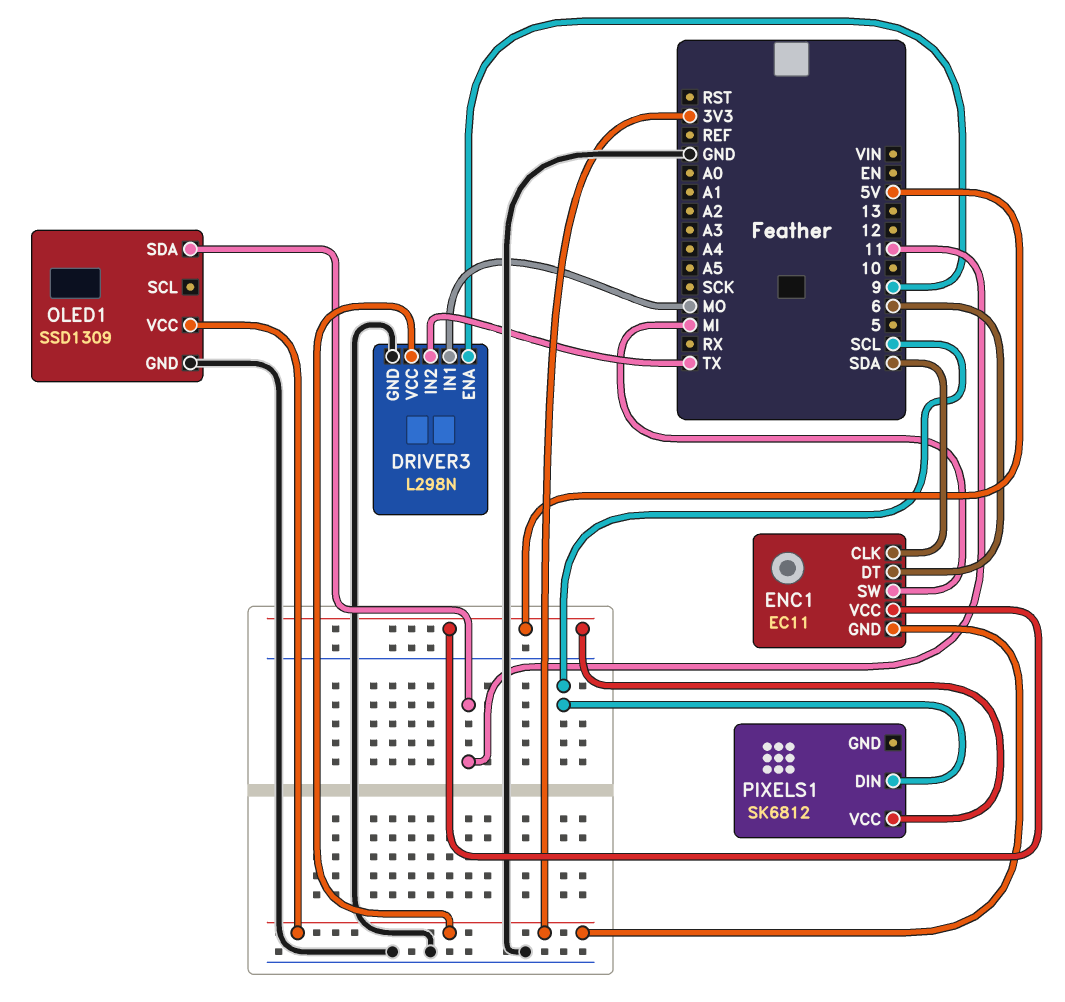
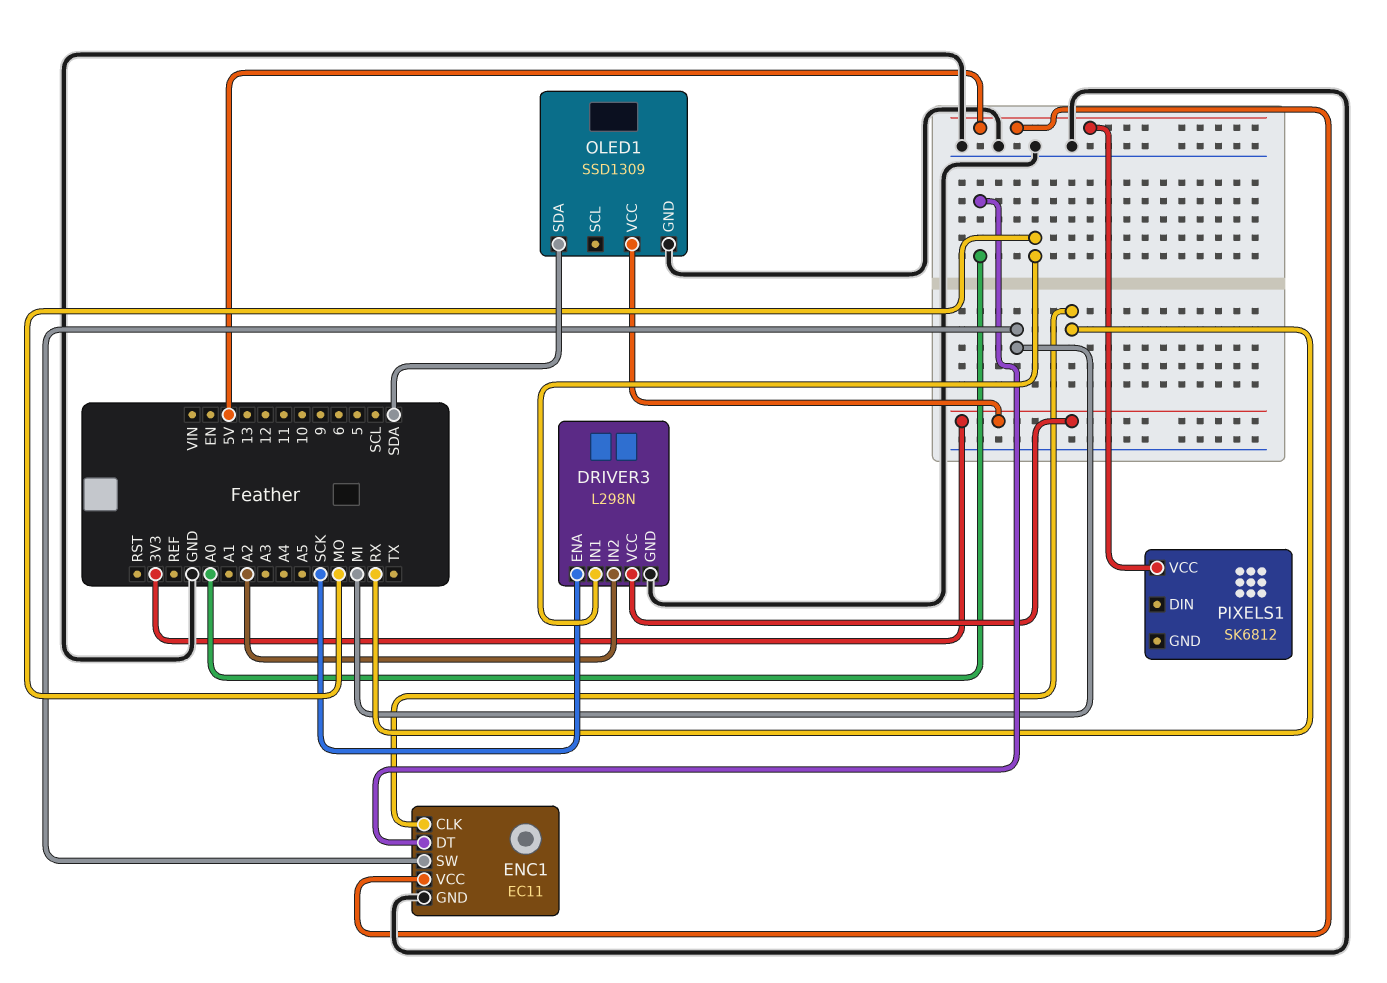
DRIVER3 pin ENA: 9 -> SCK
DRIVER3 pin IN2: TX -> A2
ENC1 pin CLK: SDA -> RX
ENC1 pin DT: 6 -> A0
ENC1 pin GND: 3V3 -> GND
OLED1 pin SDA: 11 -> SDA
PIXELS1 pin DIN: SCL -> none

